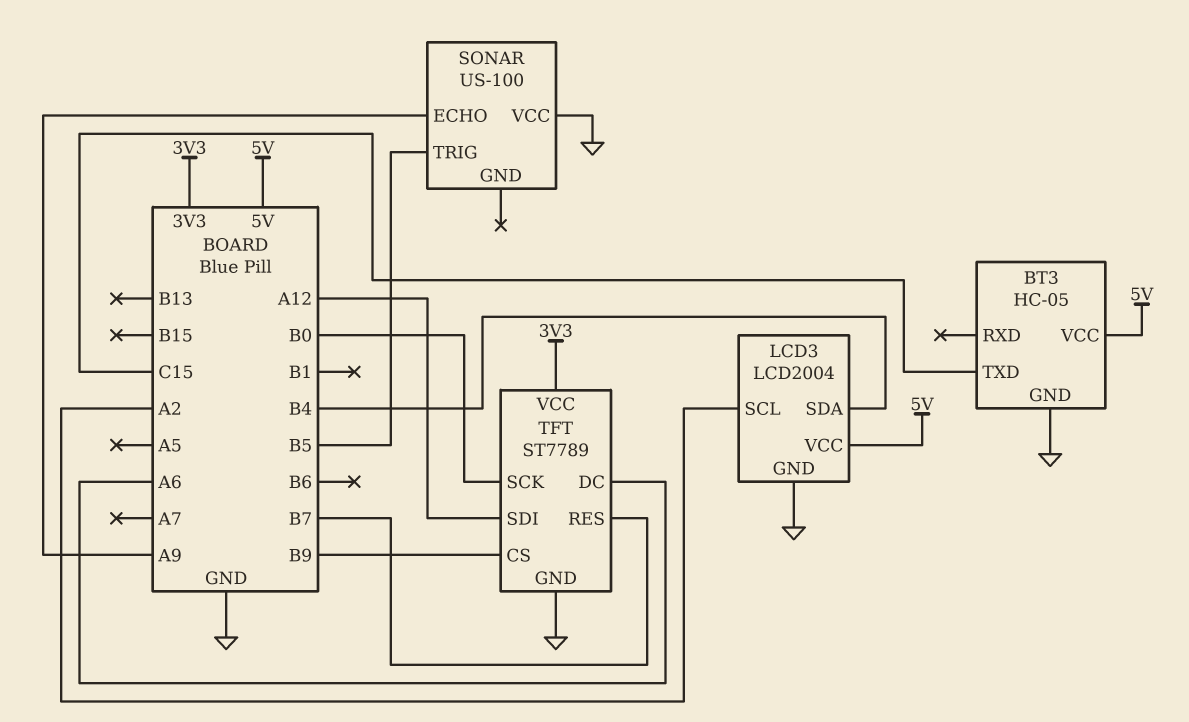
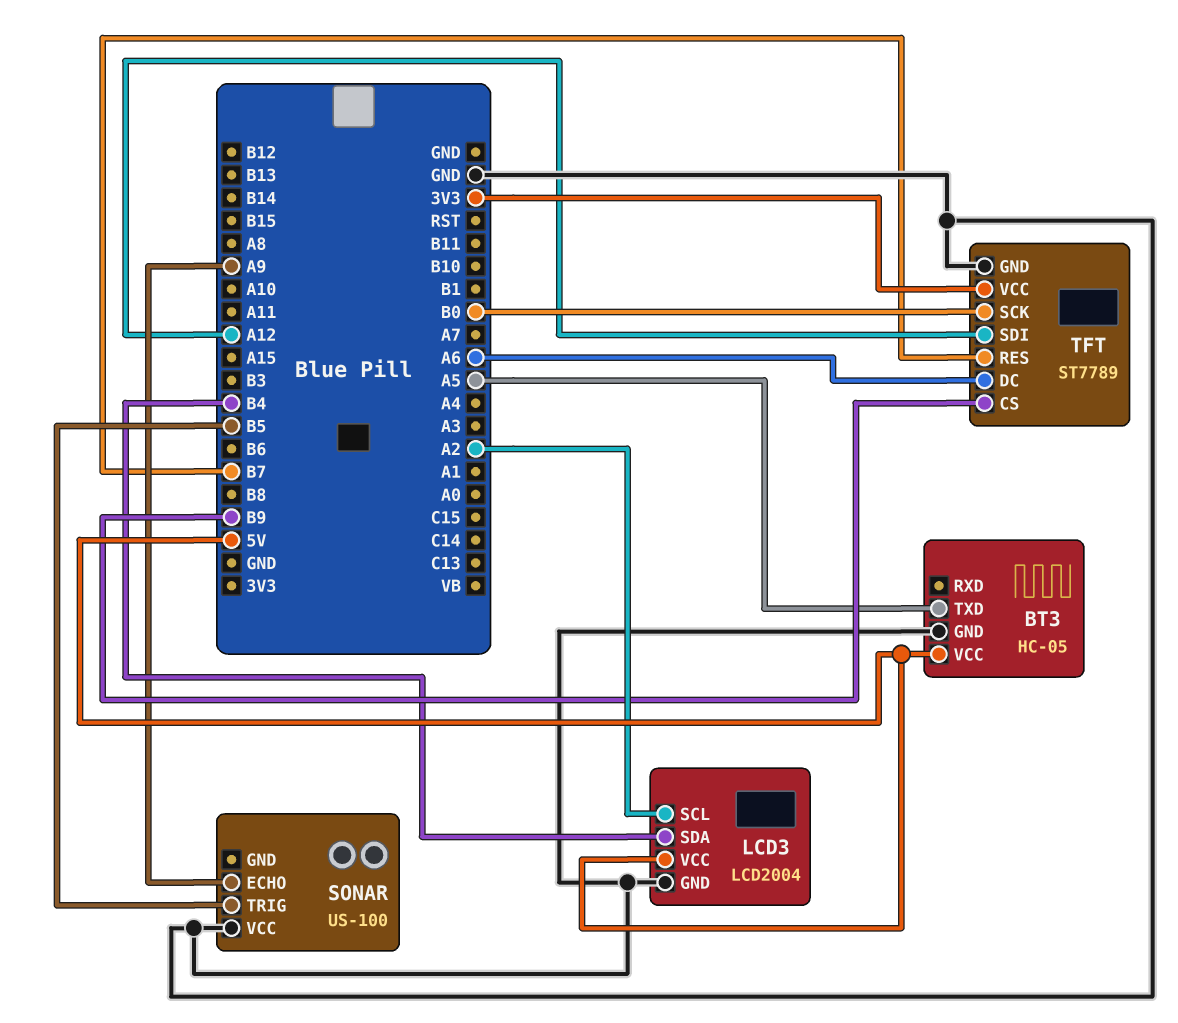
BT3 pin TXD: C15 -> A5

